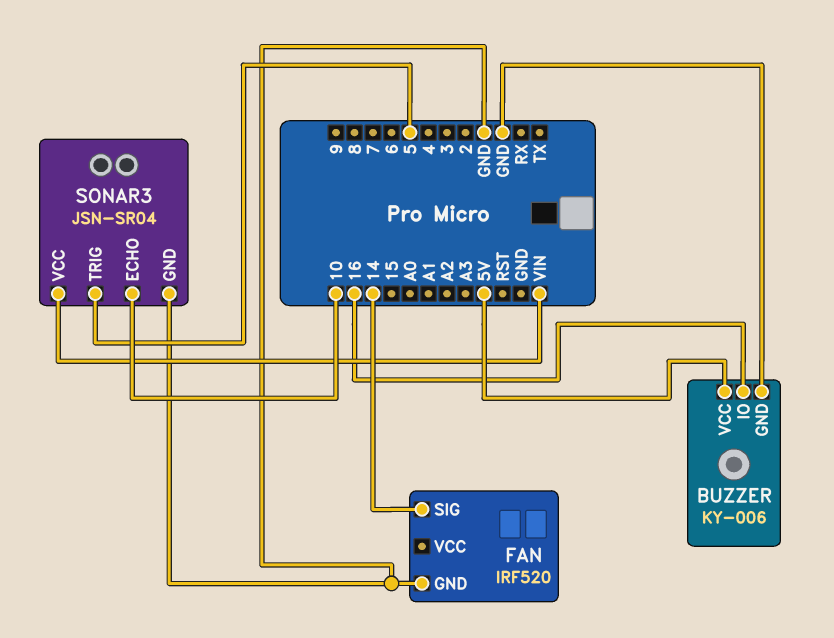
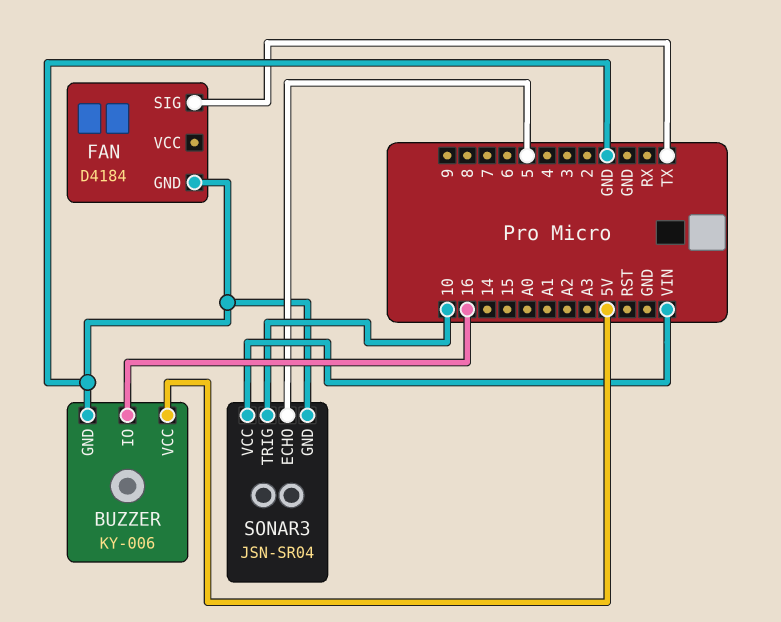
FAN: IRF520 -> D4184
FAN pin SIG: 14 -> TX
SONAR3 pin ECHO: 10 -> 5
SONAR3 pin TRIG: 5 -> 10

